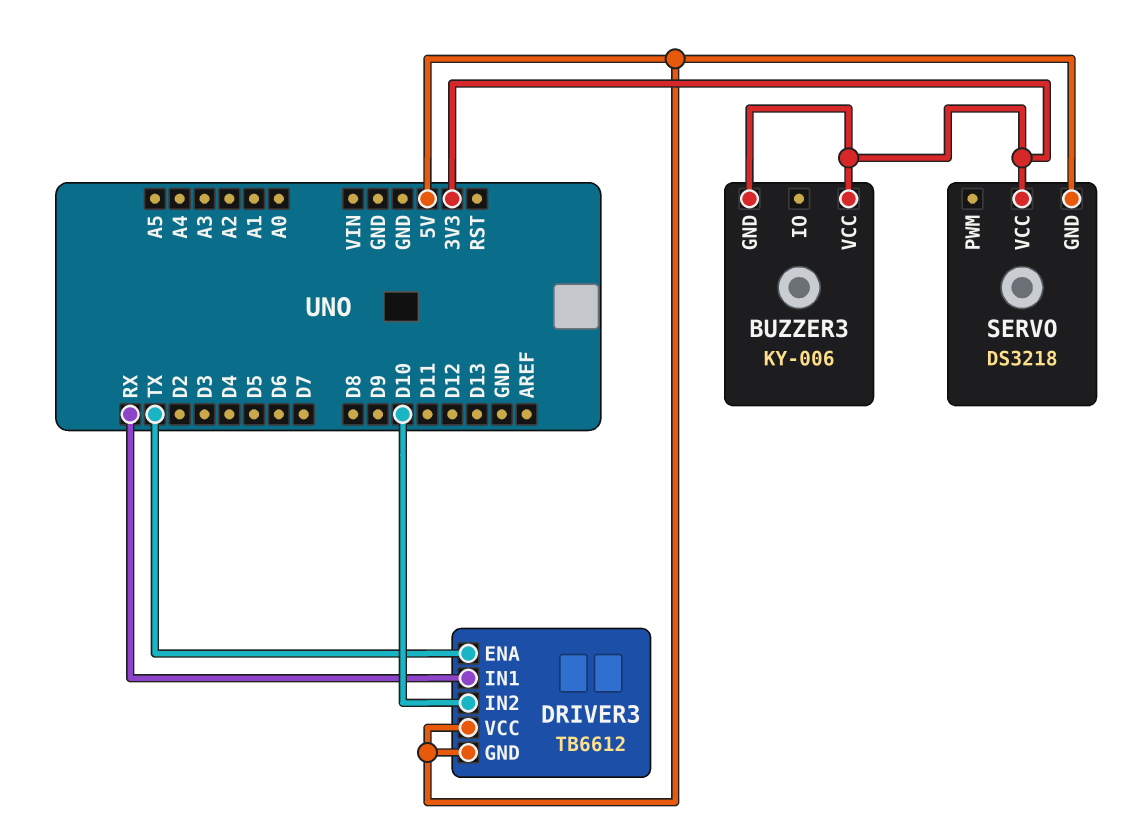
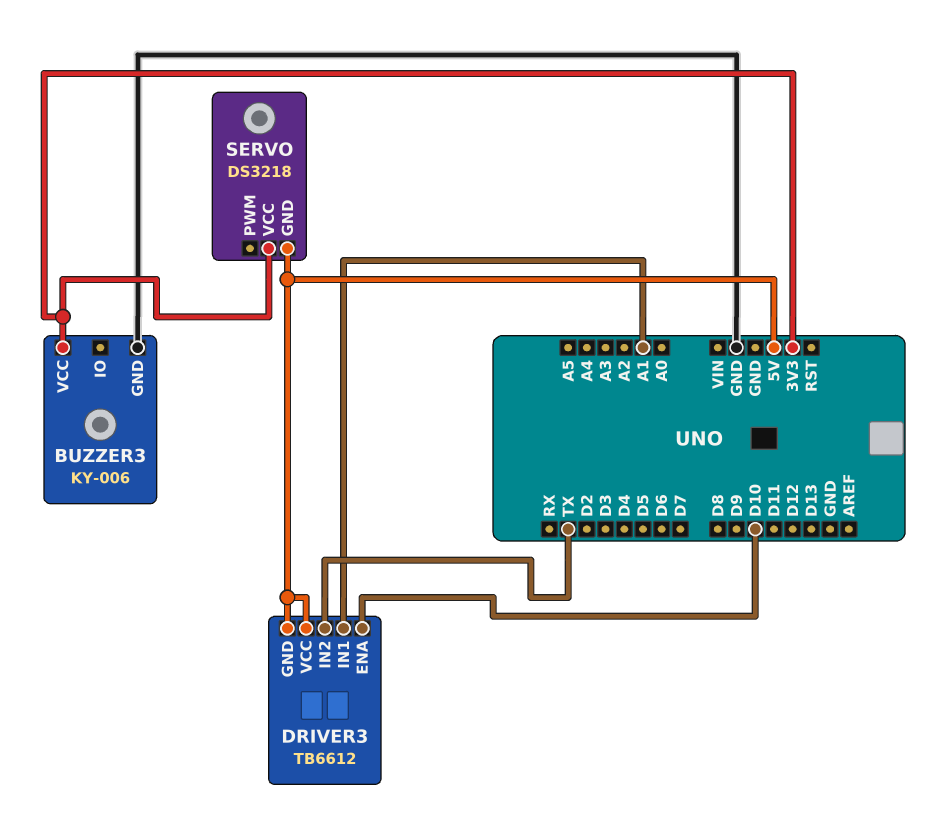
BUZZER3 pin GND: 3V3 -> GND
DRIVER3 pin ENA: TX -> D10
DRIVER3 pin IN1: RX -> A1
DRIVER3 pin IN2: D10 -> TX

